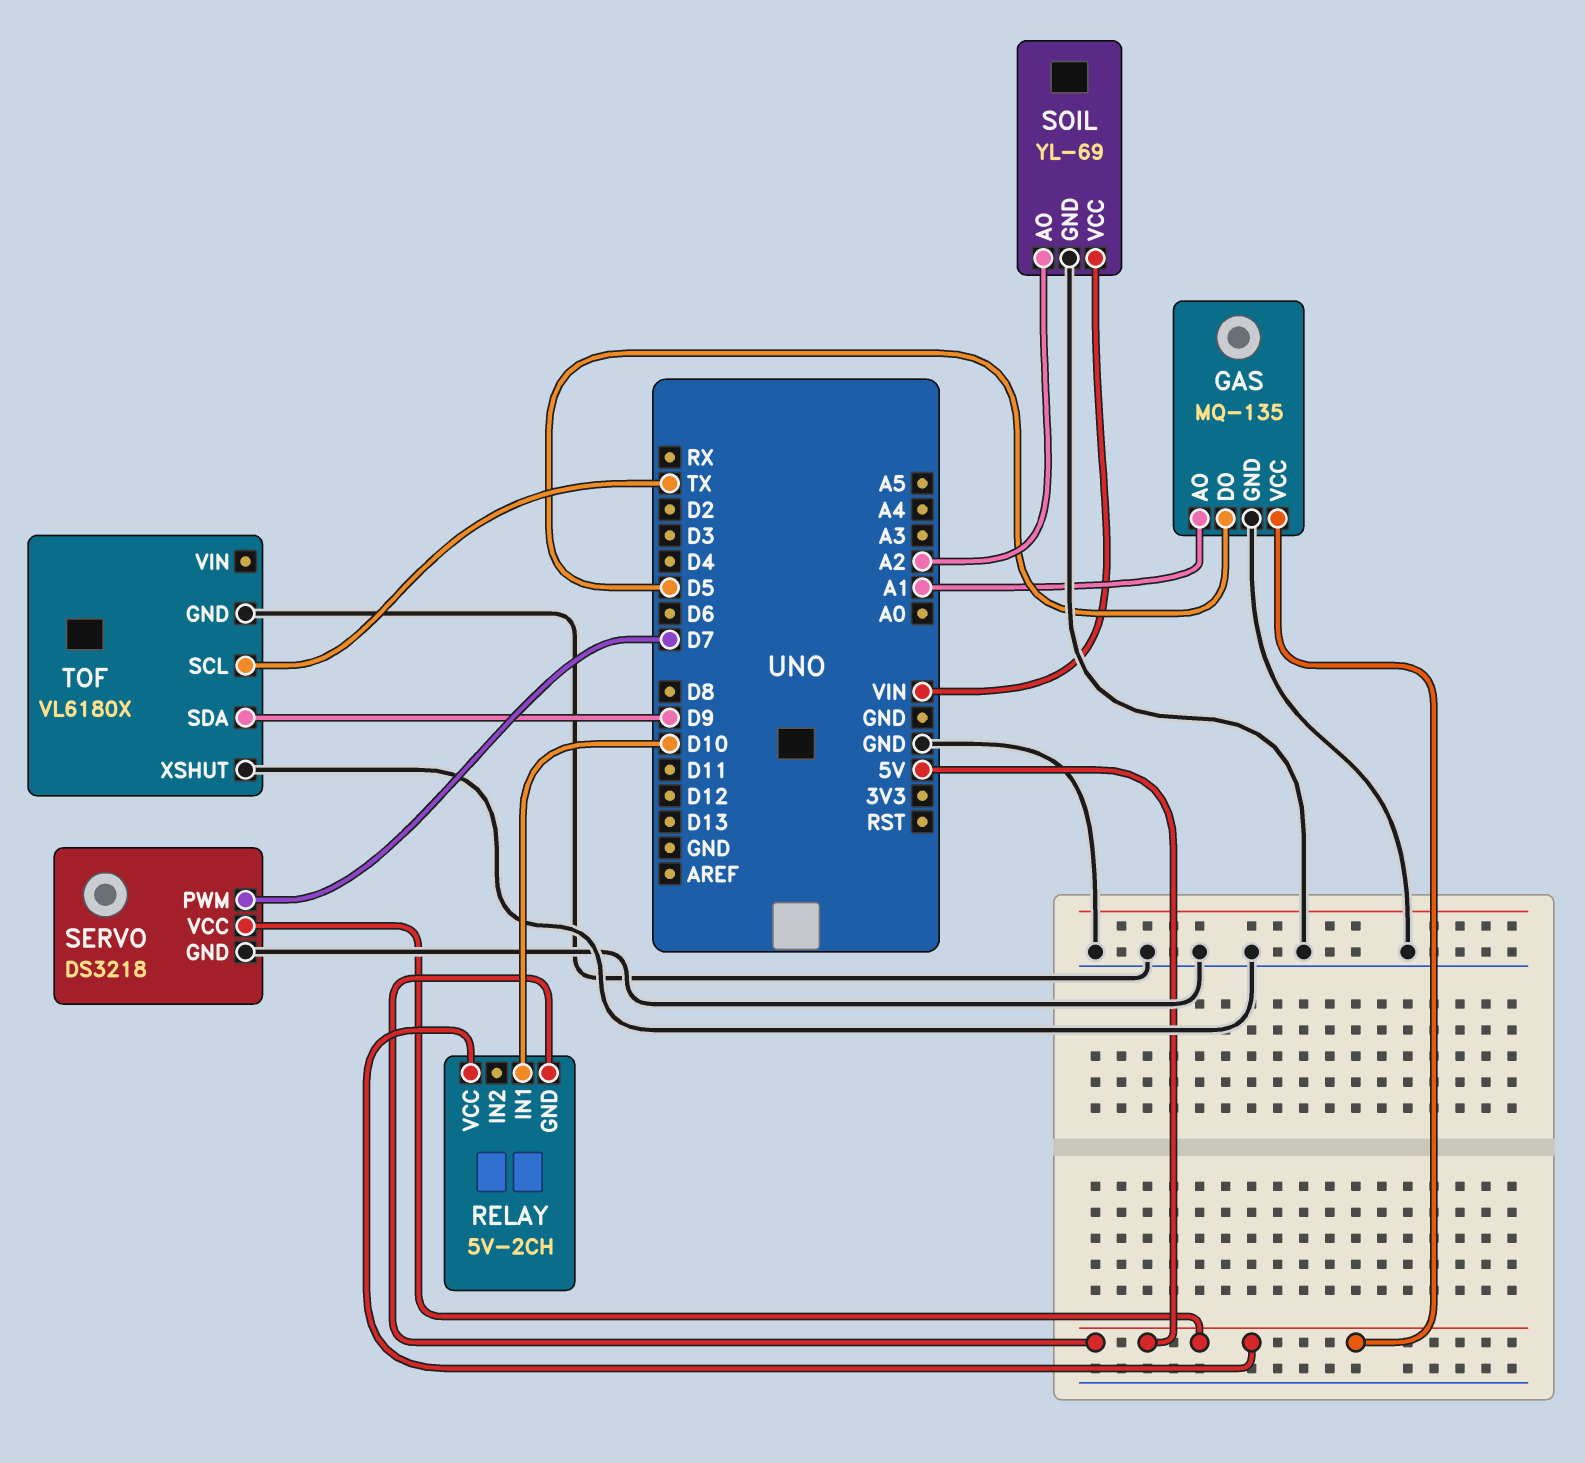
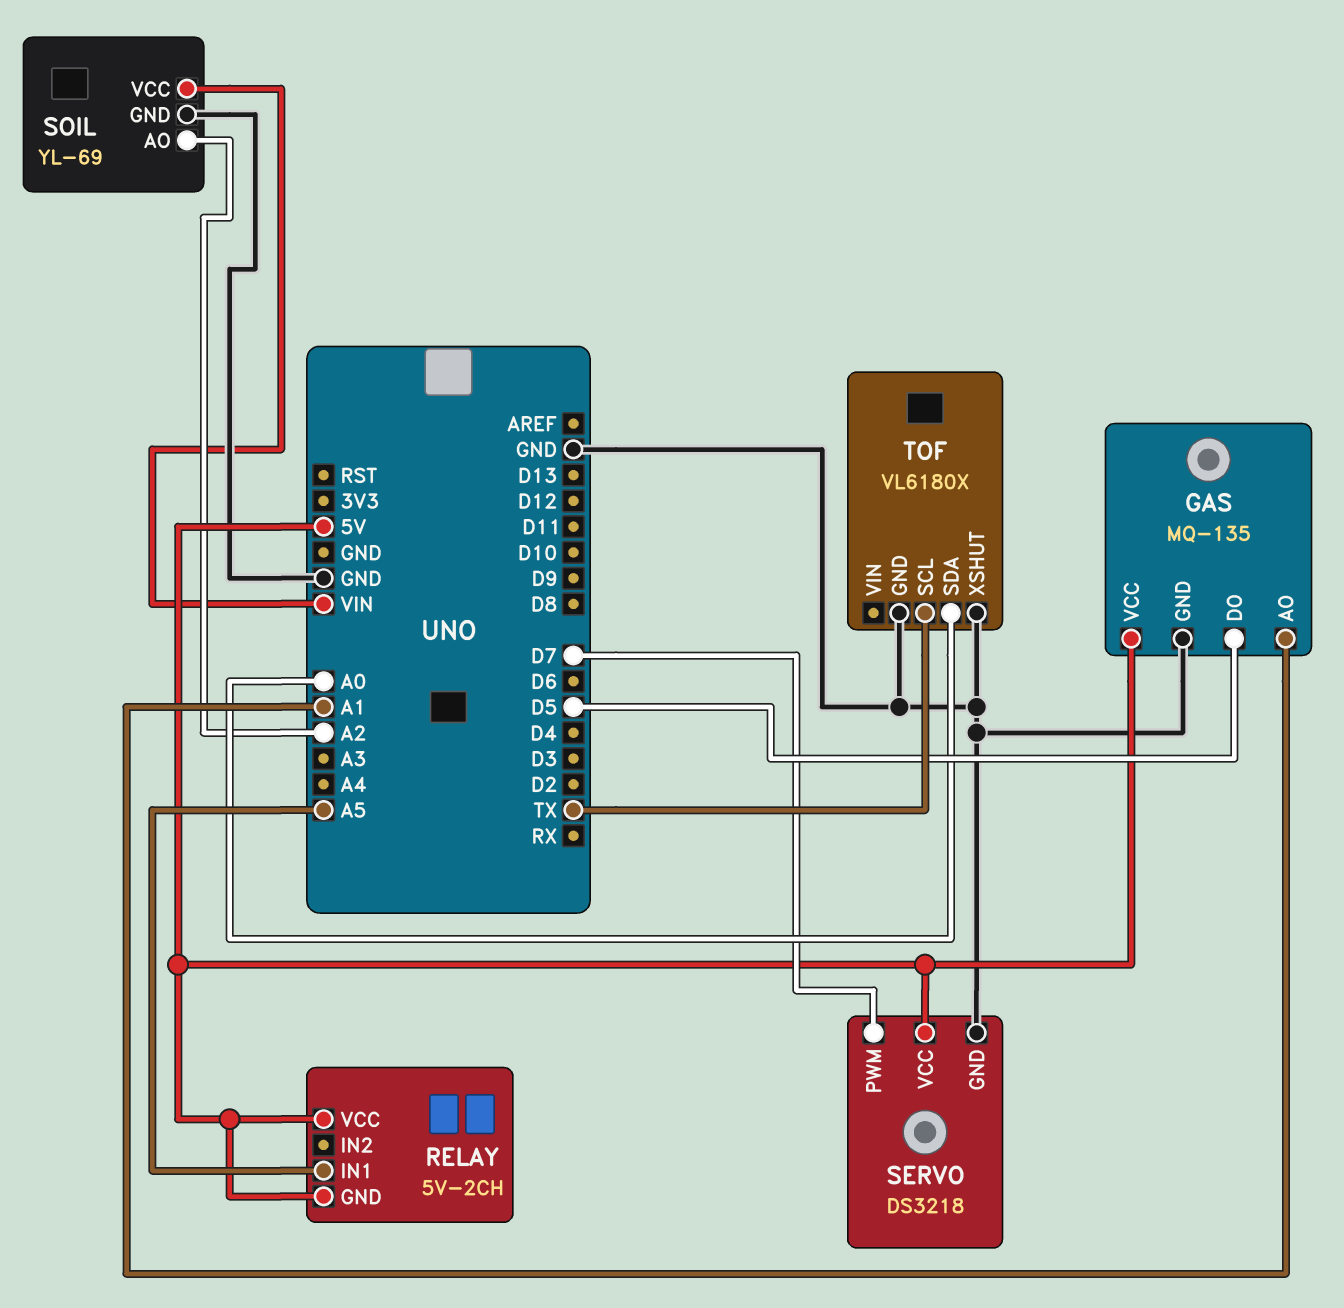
RELAY pin IN1: D10 -> A5
TOF pin SDA: D9 -> A0

